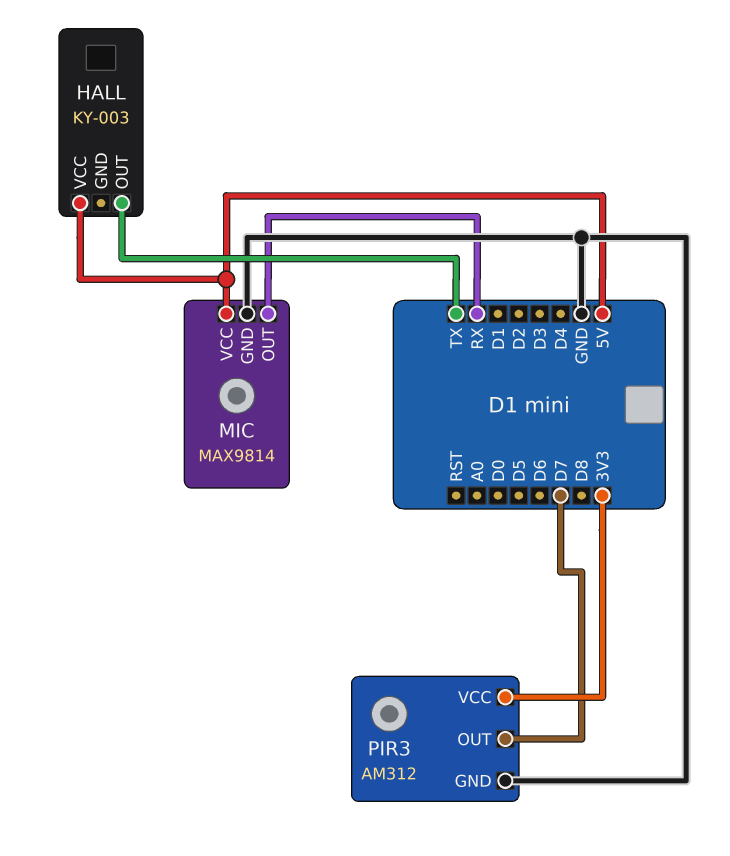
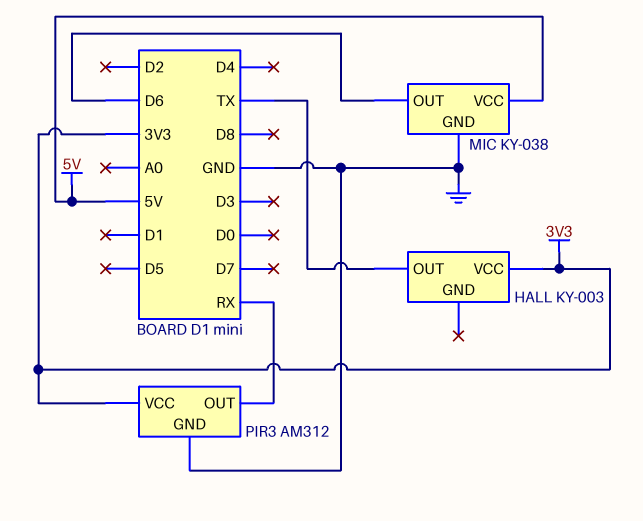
HALL pin VCC: 5V -> 3V3
MIC: MAX9814 -> KY-038
MIC pin OUT: RX -> D6
PIR3 pin OUT: D7 -> RX

